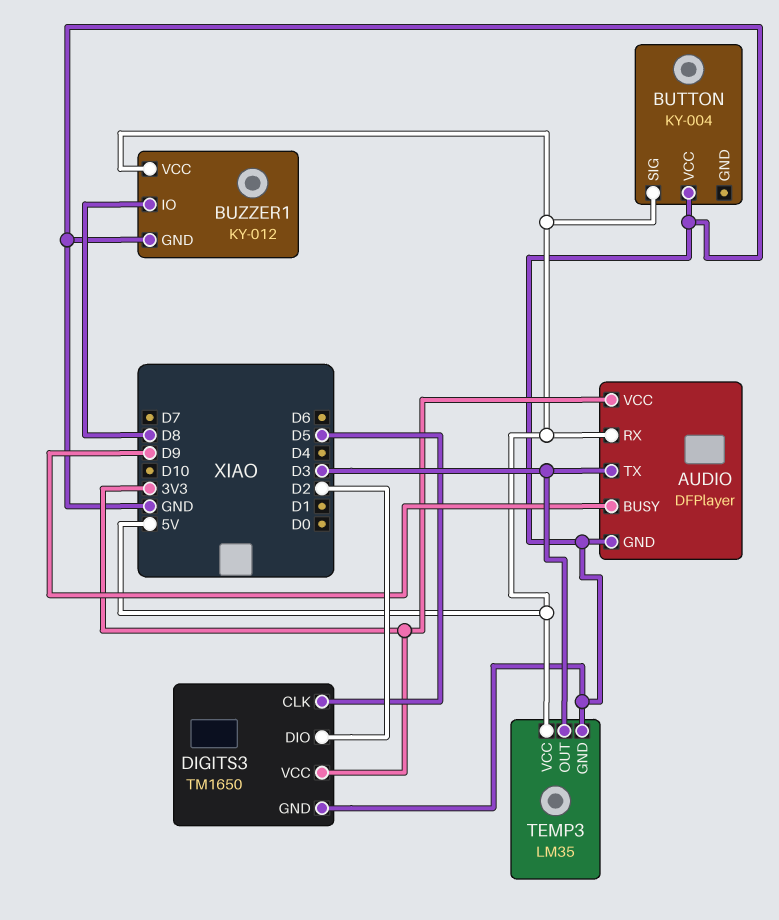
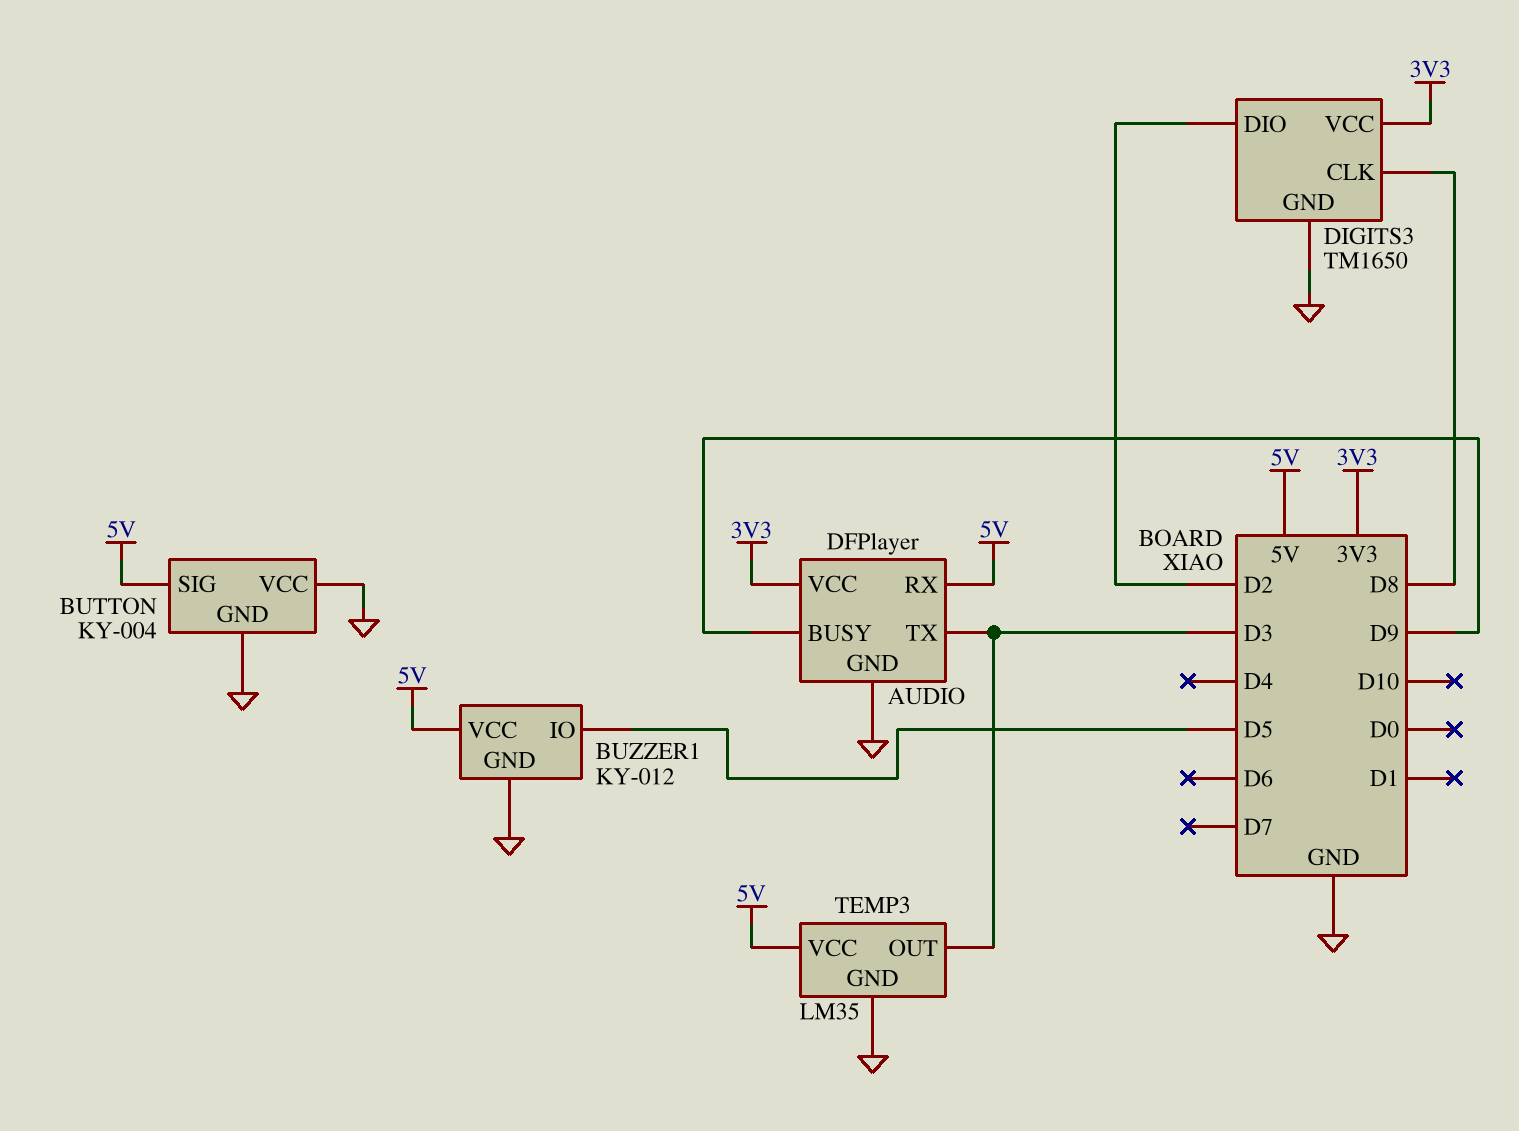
BUTTON pin GND: none -> GND
BUZZER1 pin IO: D8 -> D5
DIGITS3 pin CLK: D5 -> D8

